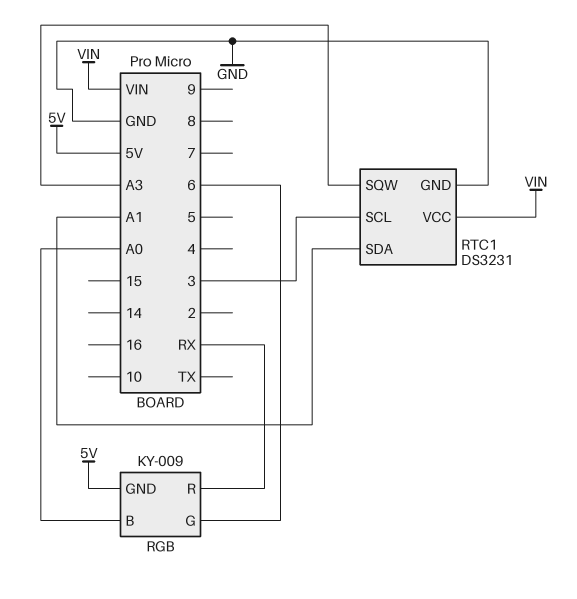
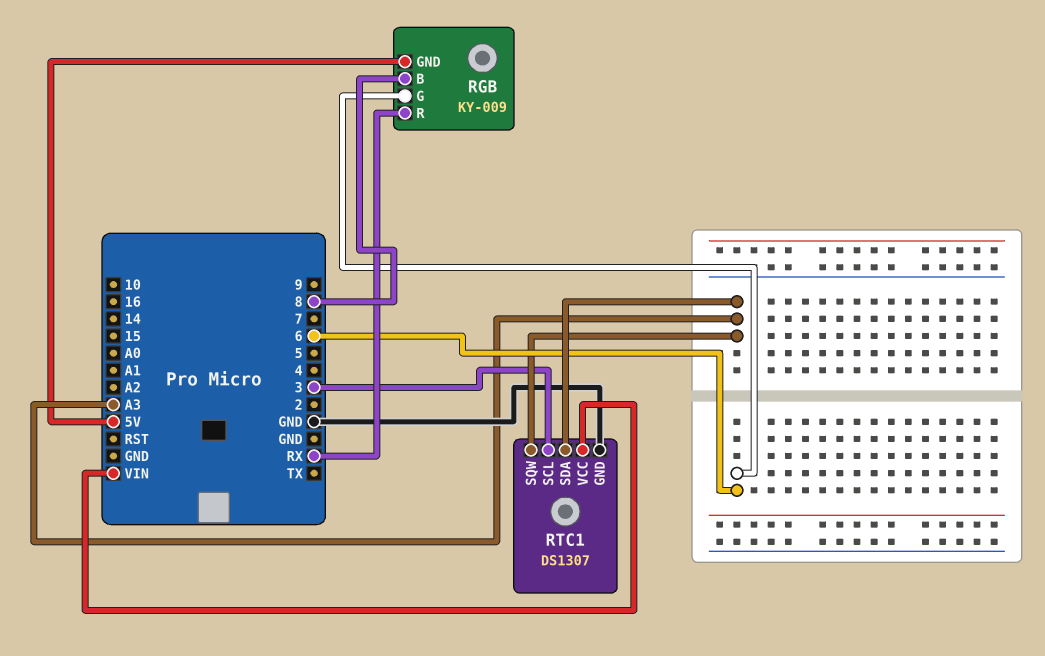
RGB pin B: A0 -> 8
RTC1: DS3231 -> DS1307
RTC1 pin SDA: A1 -> A3

